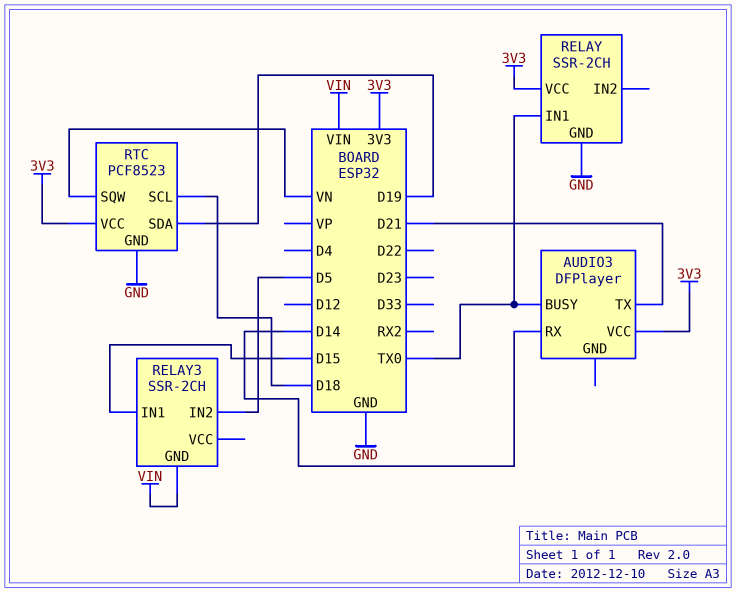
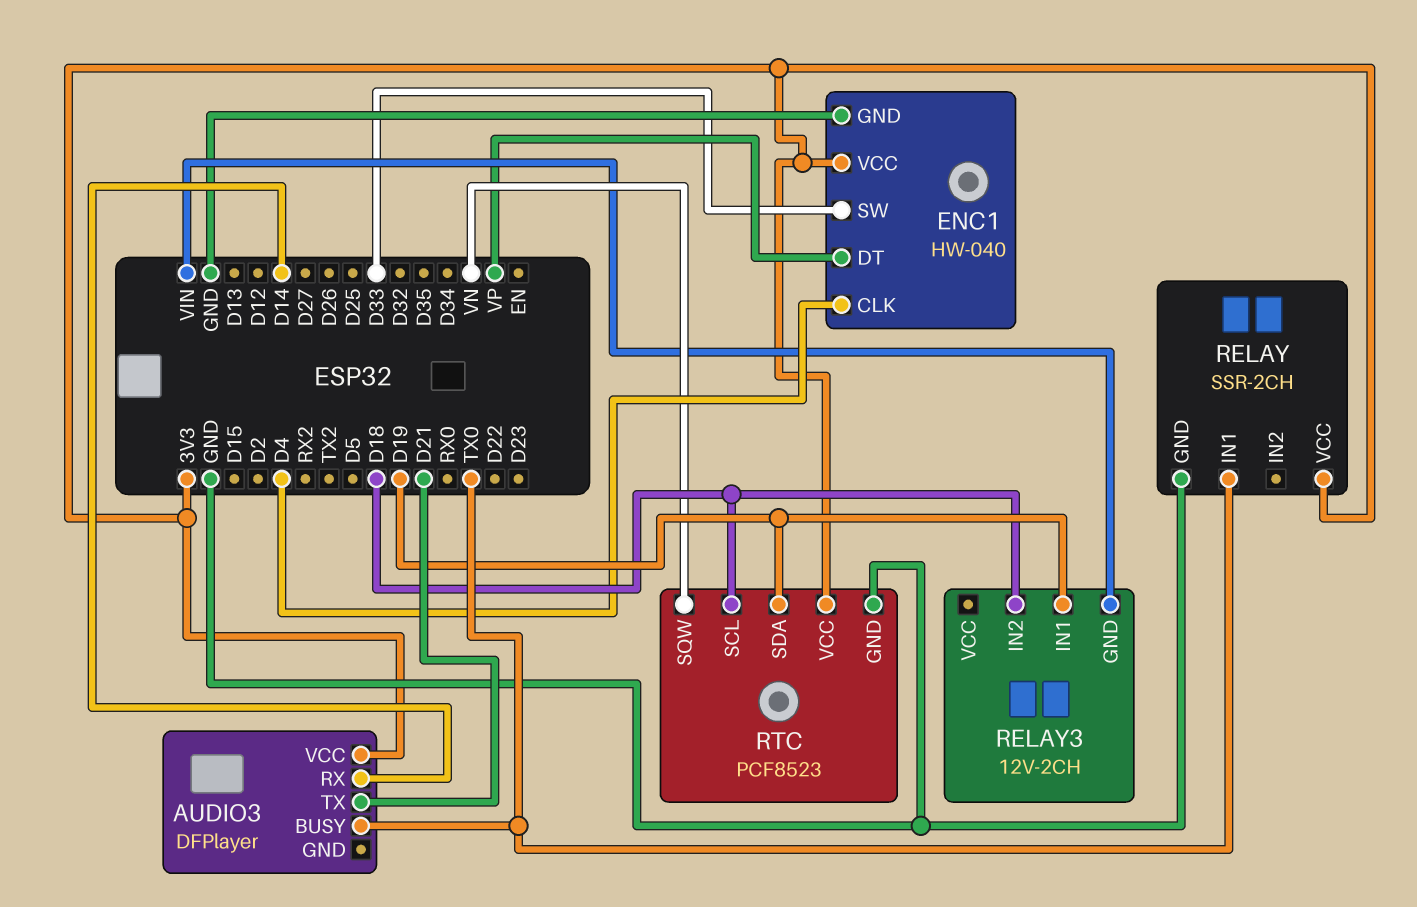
ENC1: none -> HW-040
ENC1 pin CLK: none -> D4
ENC1 pin DT: none -> VP
ENC1 pin GND: none -> GND
ENC1 pin SW: none -> D33
ENC1 pin VCC: none -> 3V3
RELAY3: SSR-2CH -> 12V-2CH
RELAY3 pin IN1: D15 -> D19
RELAY3 pin IN2: D5 -> D18

